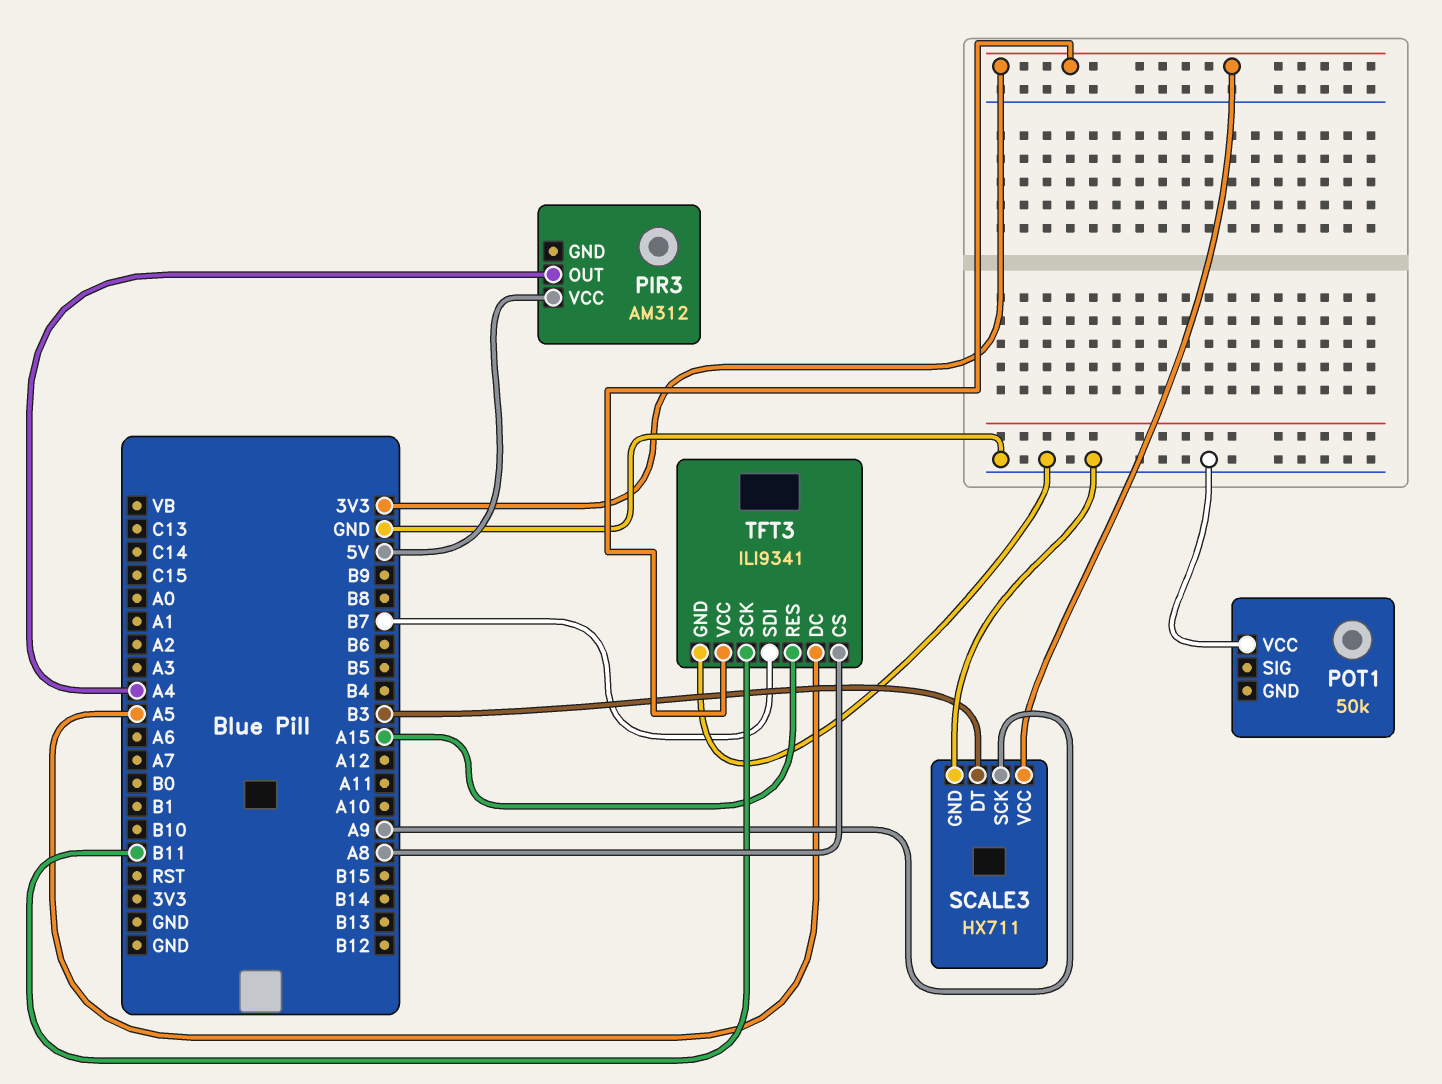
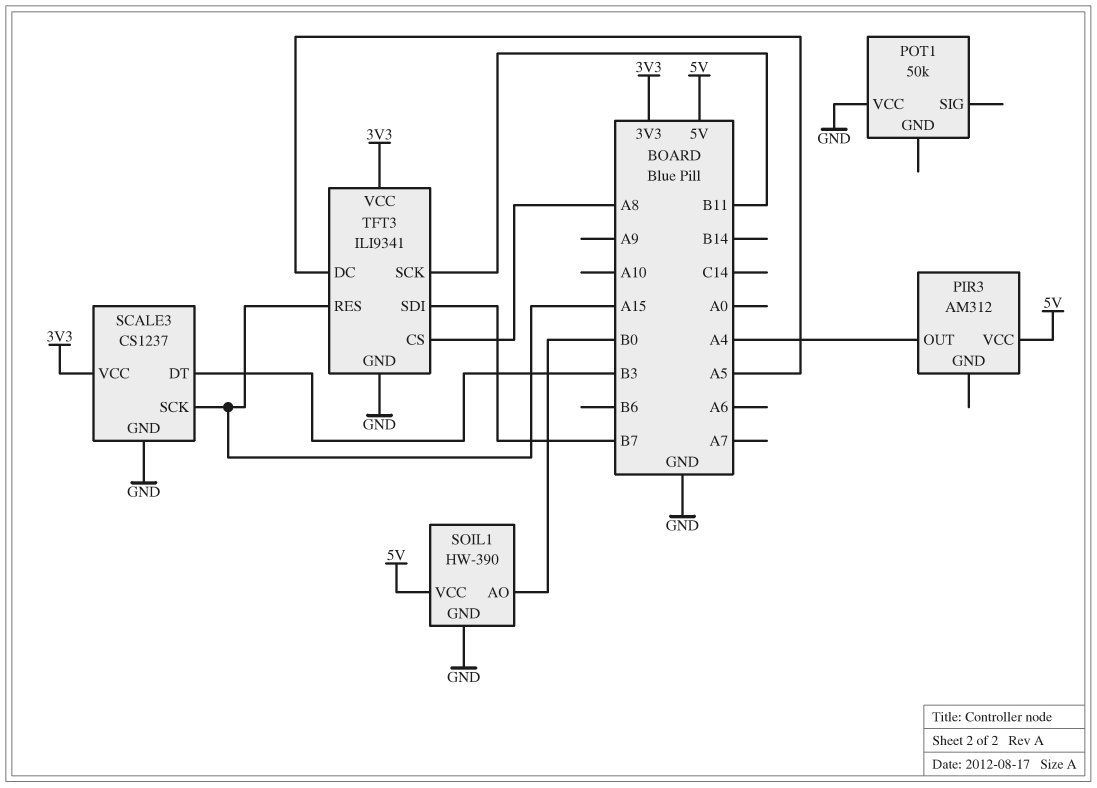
SCALE3: HX711 -> CS1237
SCALE3 pin SCK: A9 -> A15
SOIL1: none -> HW-390
SOIL1 pin AO: none -> B0
SOIL1 pin GND: none -> GND
SOIL1 pin VCC: none -> 5V

